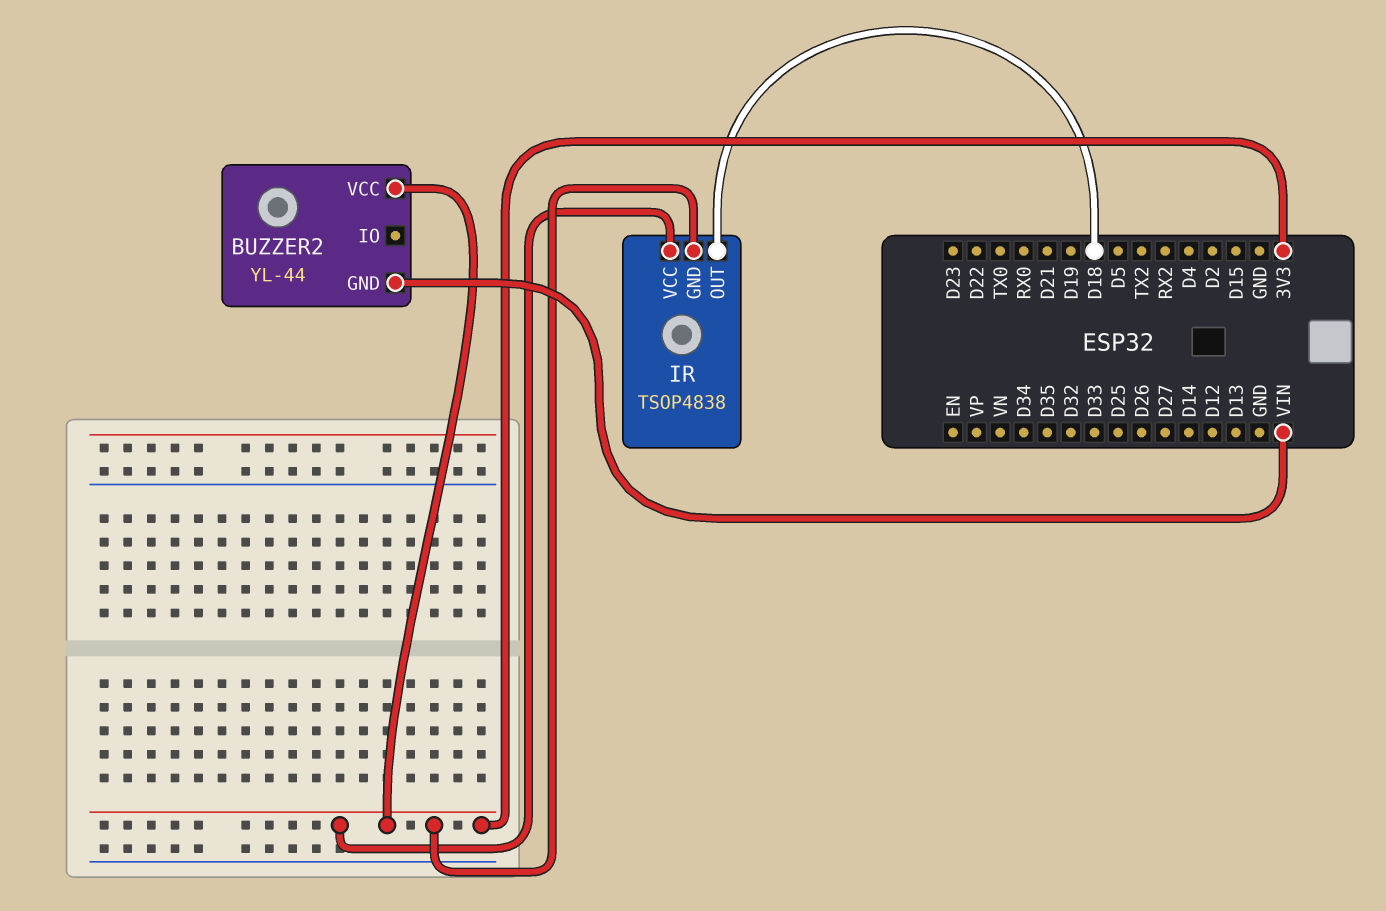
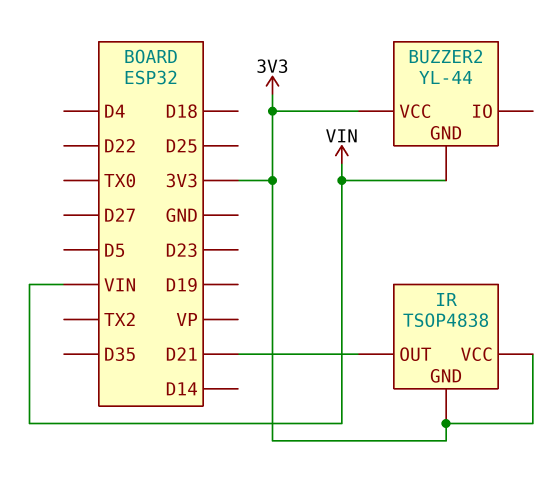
IR pin OUT: D18 -> D21

